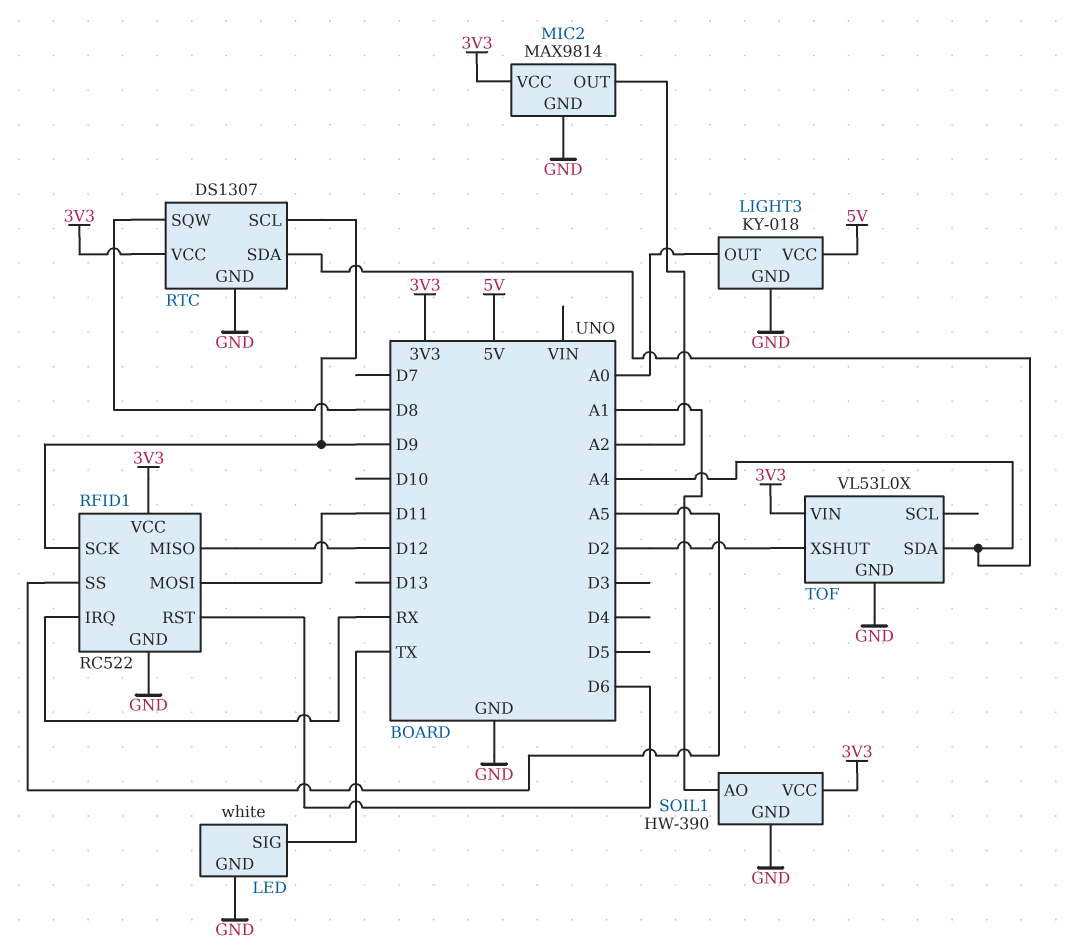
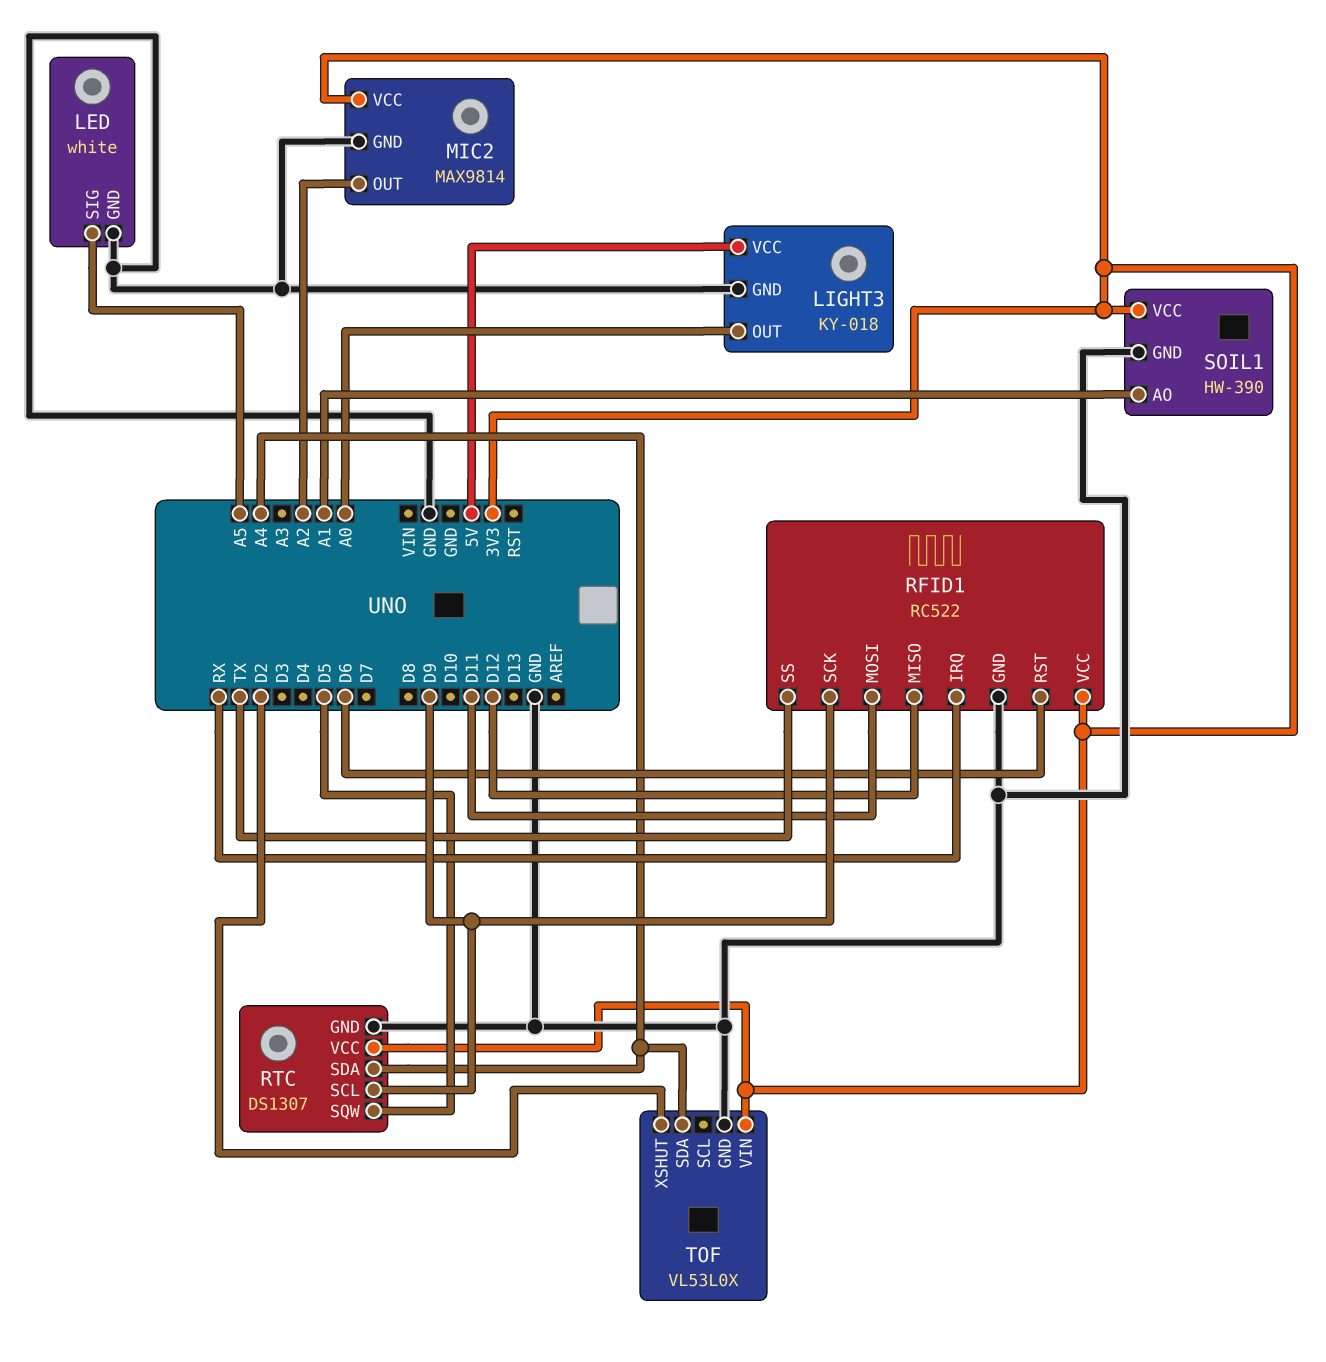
LED pin SIG: TX -> A5
RFID1 pin SS: A5 -> TX
RTC pin SQW: D8 -> D5

